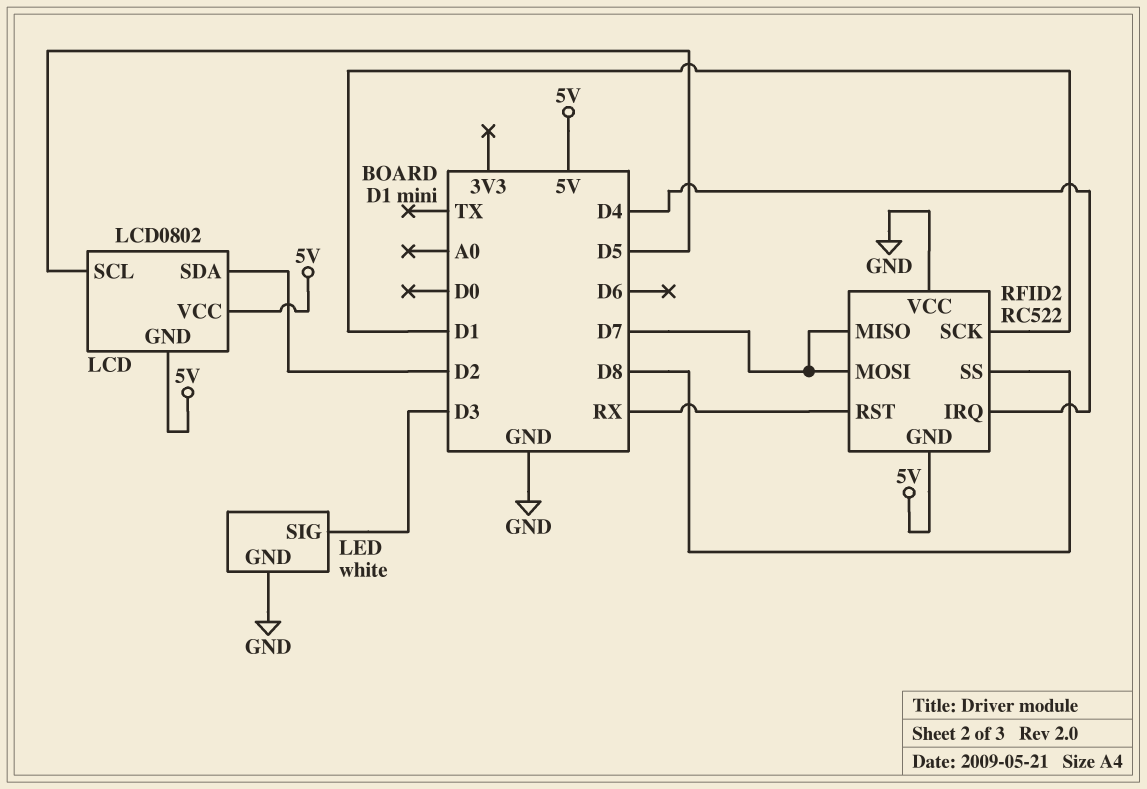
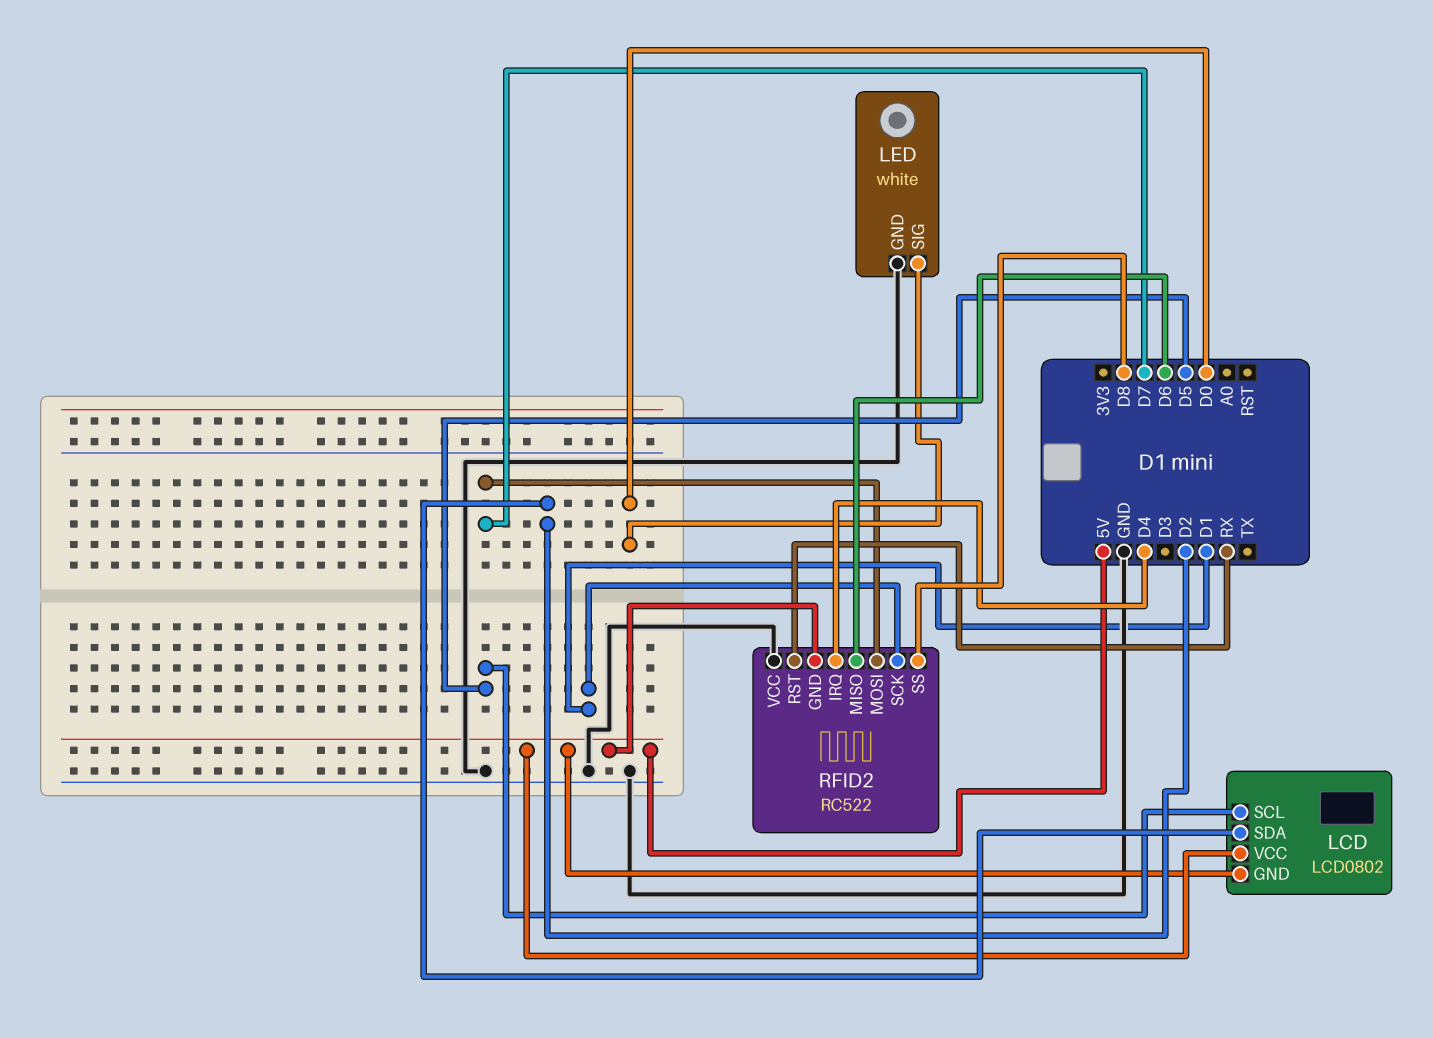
LED pin SIG: D3 -> D0
RFID2 pin MISO: D7 -> D6

